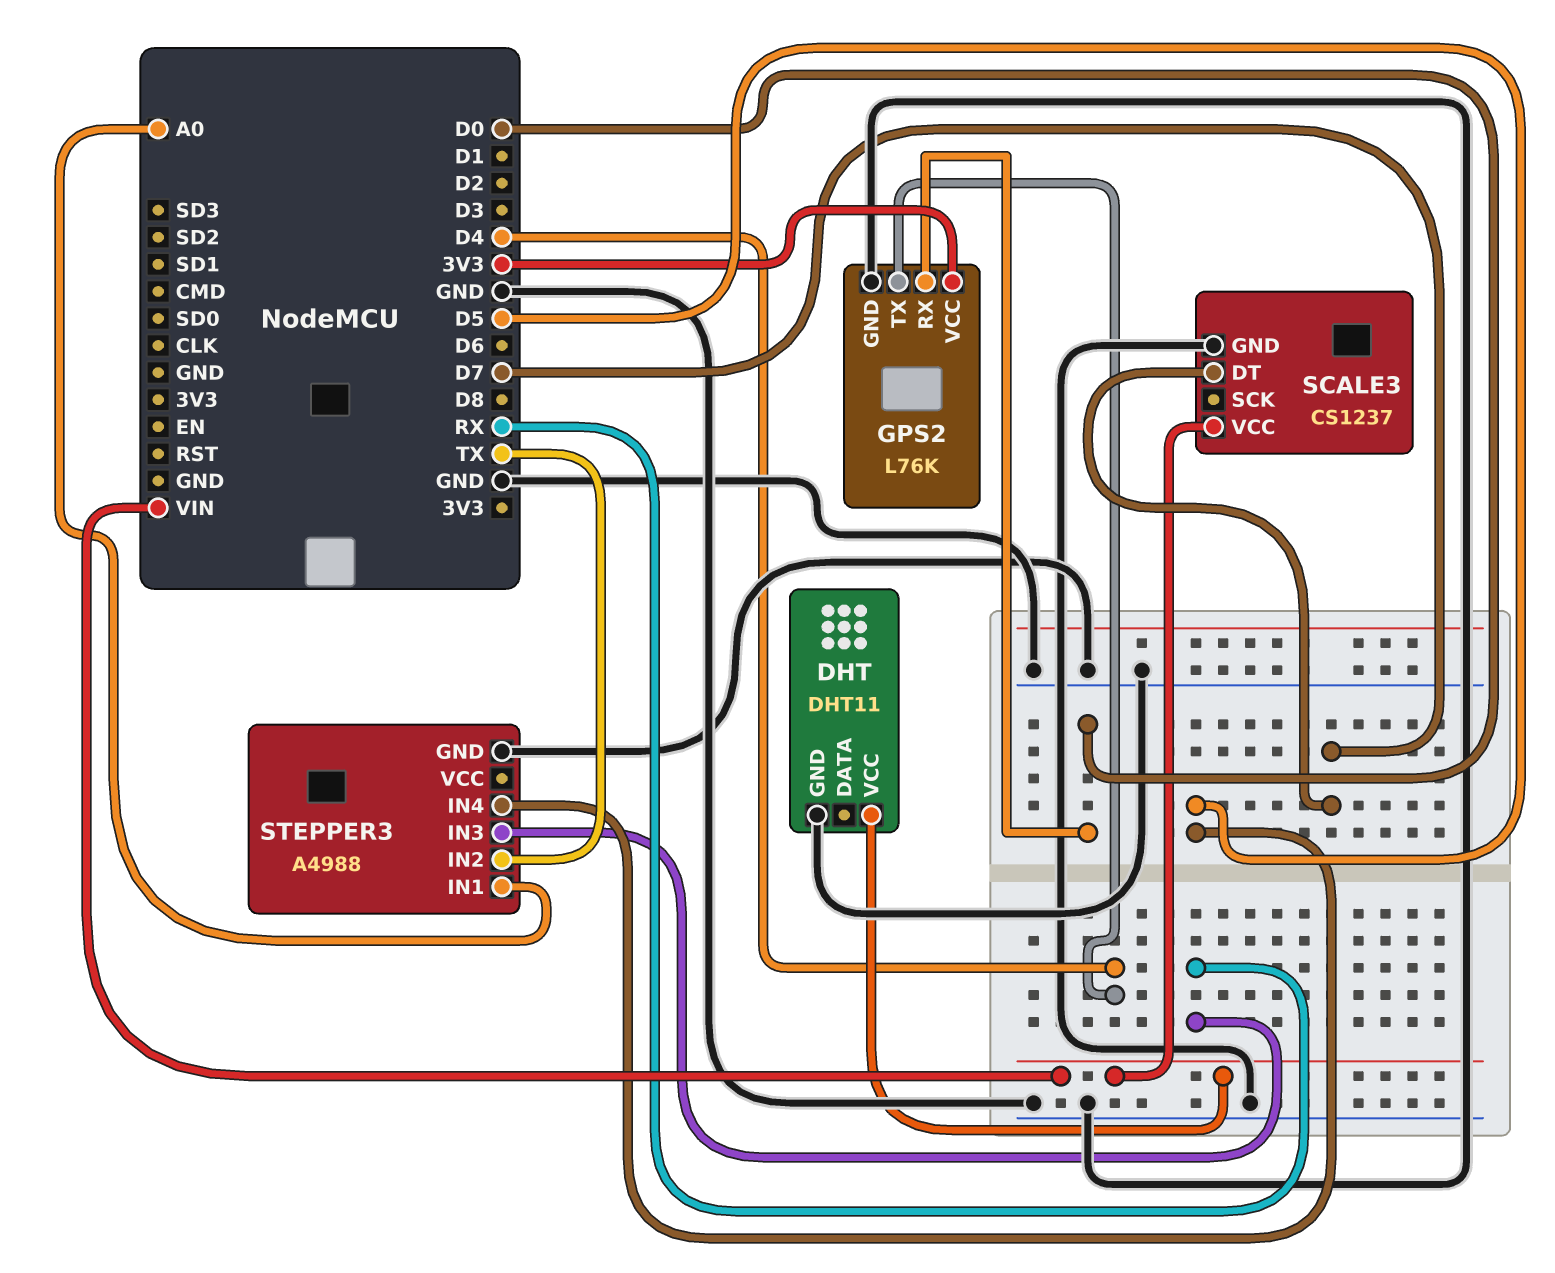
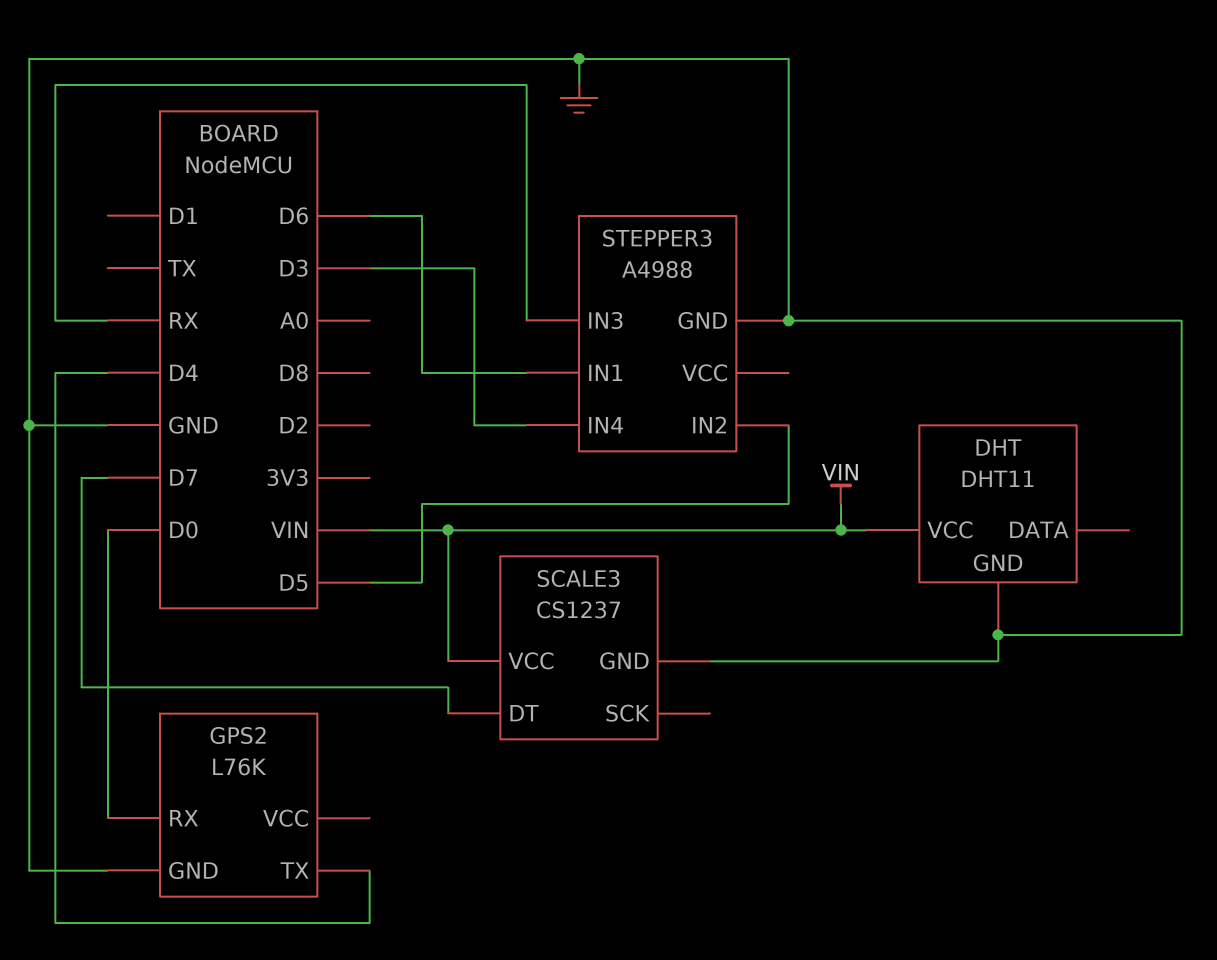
GPS2 pin VCC: 3V3 -> none
STEPPER3 pin IN1: A0 -> D6
STEPPER3 pin IN2: TX -> D5
STEPPER3 pin IN4: D5 -> D3

